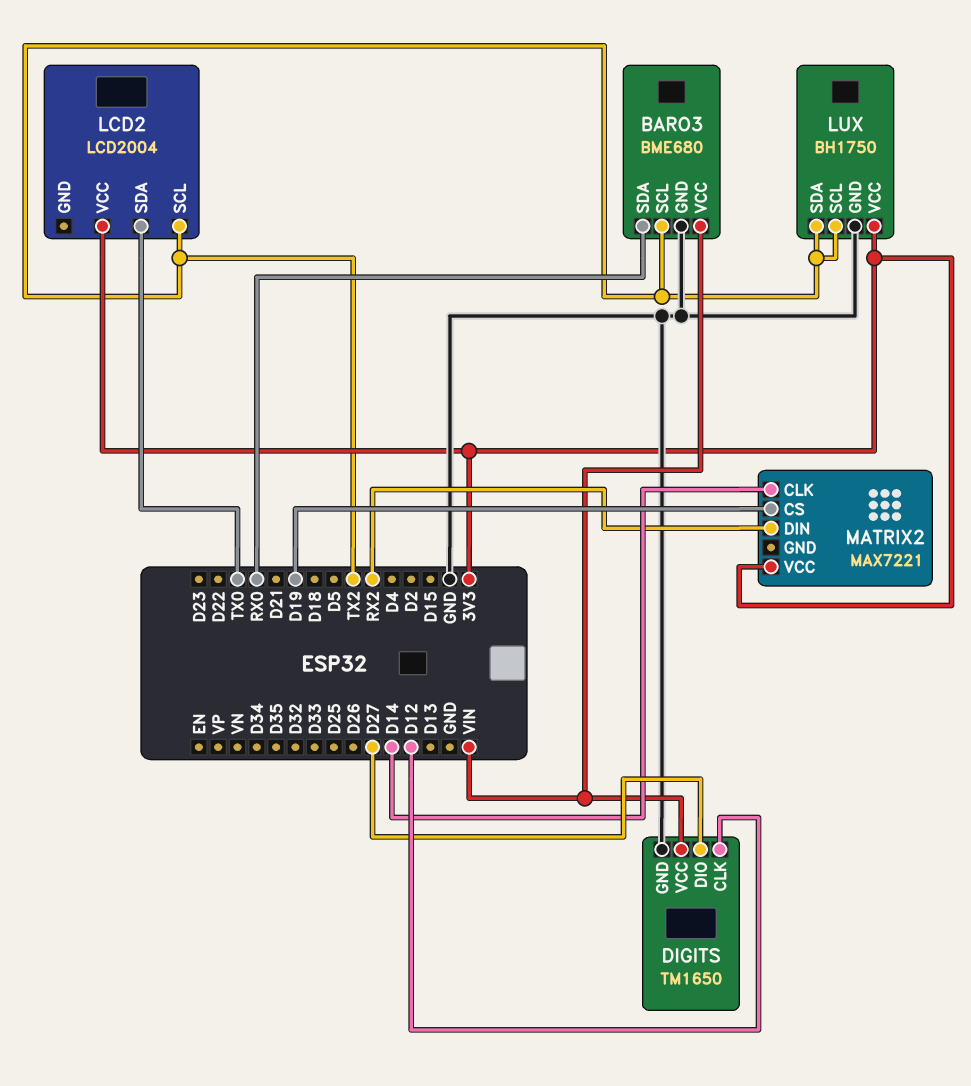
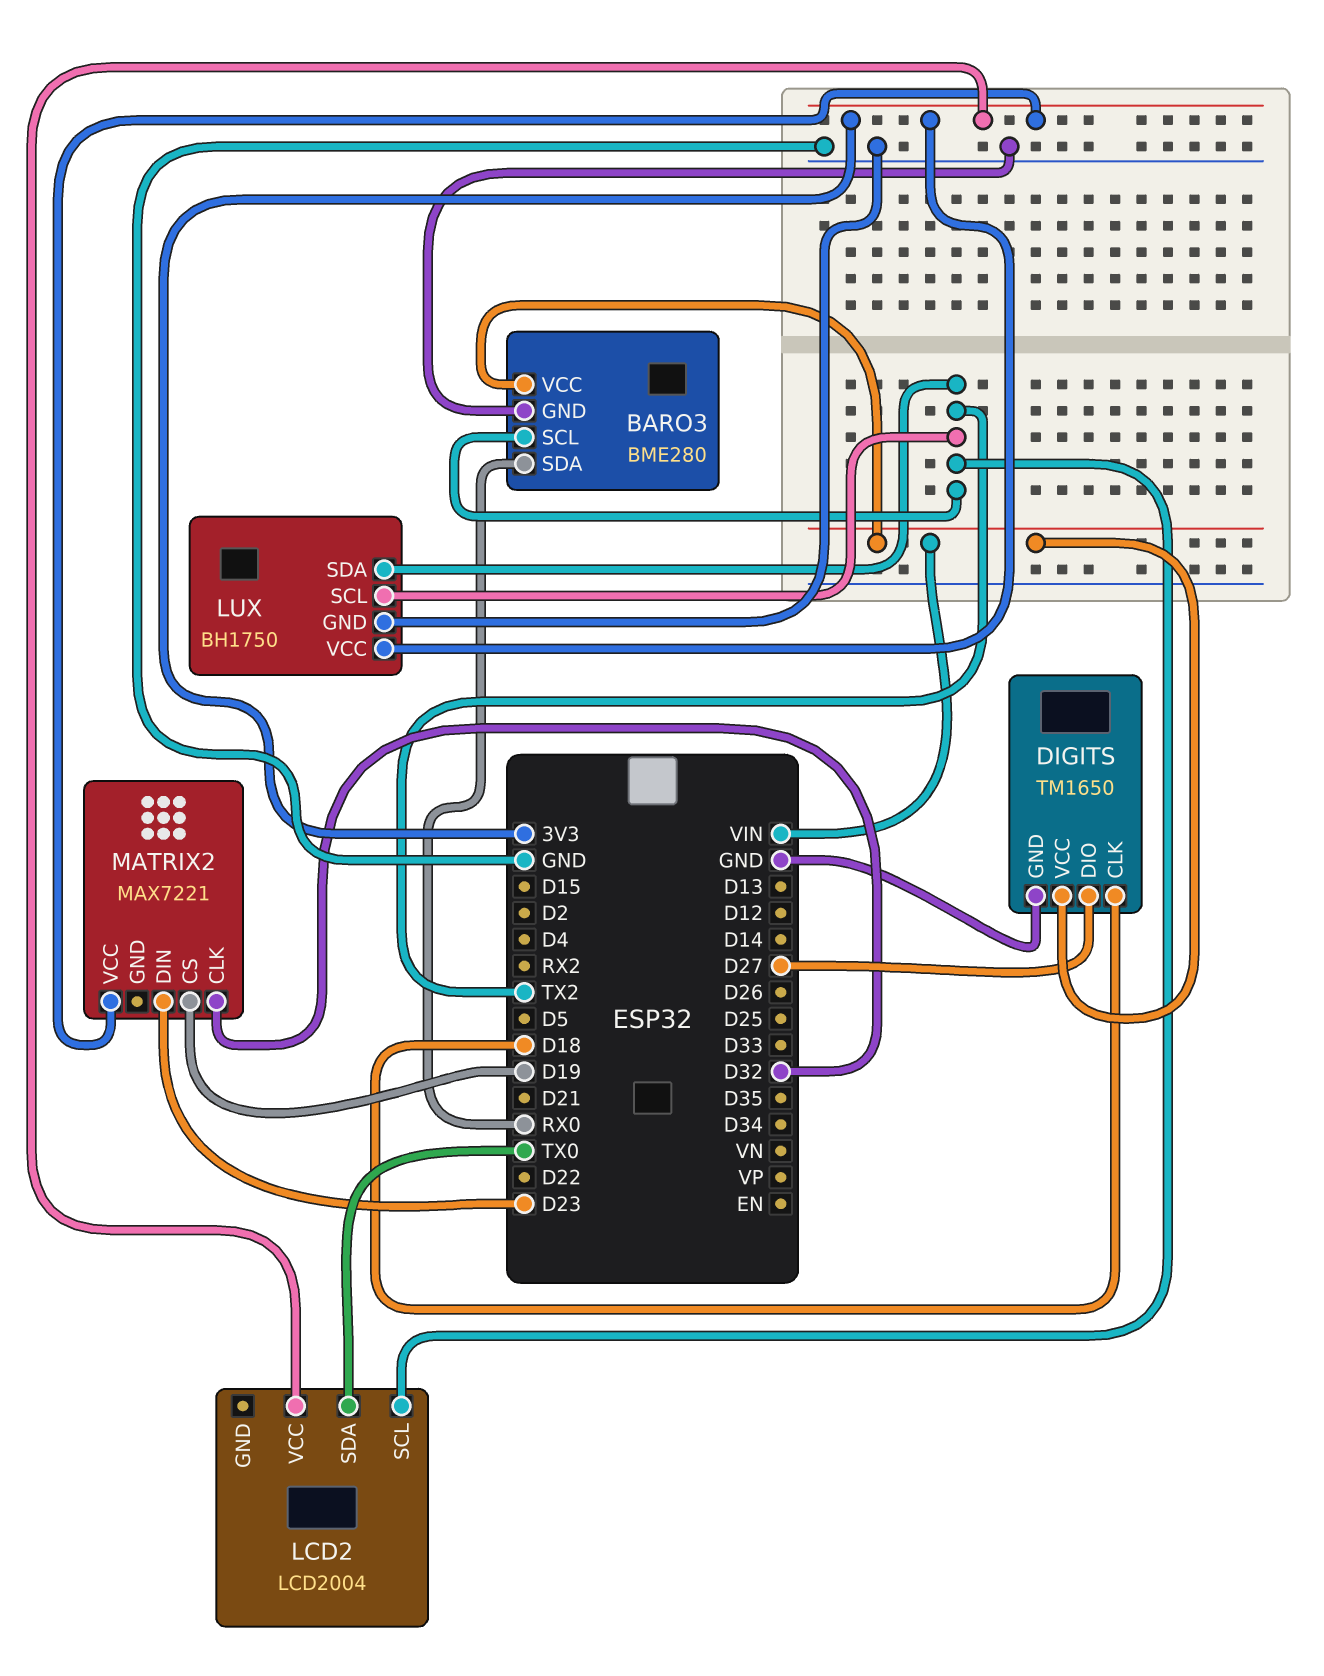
BARO3: BME680 -> BME280
DIGITS pin CLK: D12 -> D18
MATRIX2 pin CLK: D14 -> D32
MATRIX2 pin DIN: RX2 -> D23

